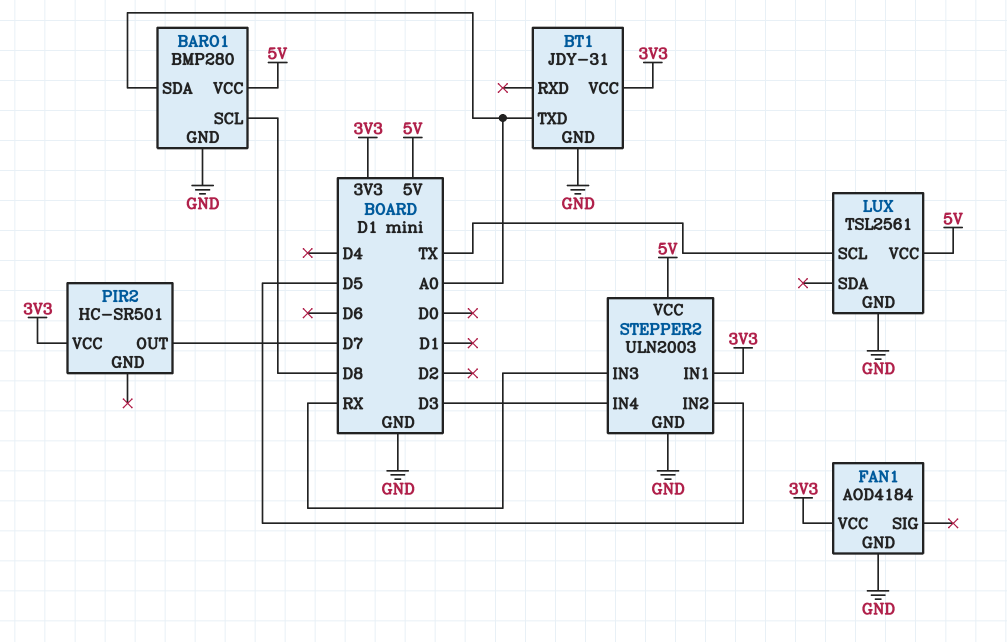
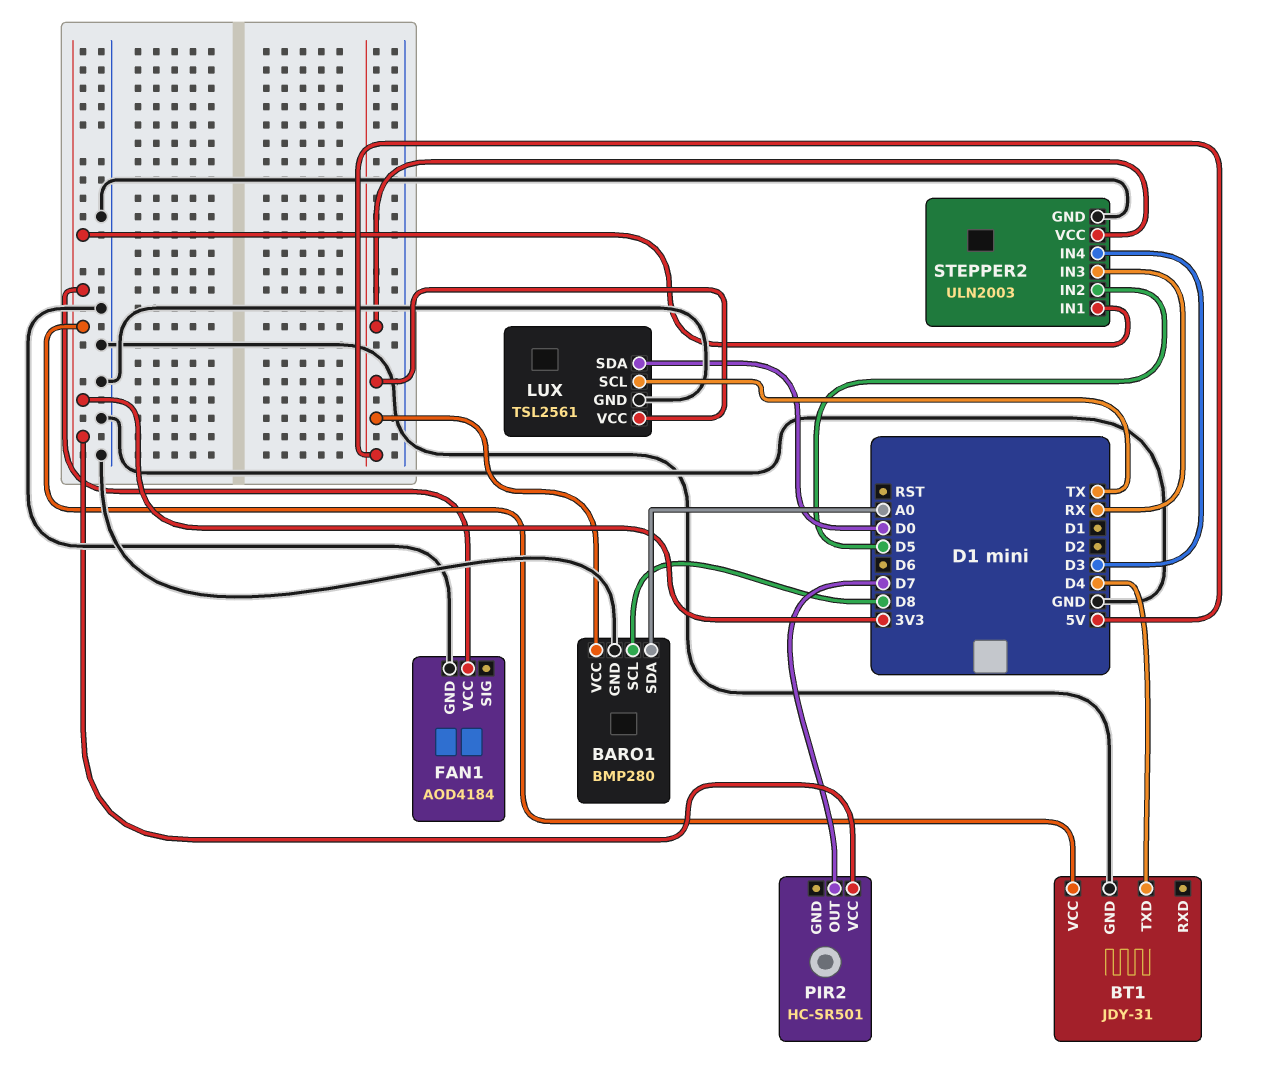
BT1 pin TXD: A0 -> D4
LUX pin SDA: none -> D0

